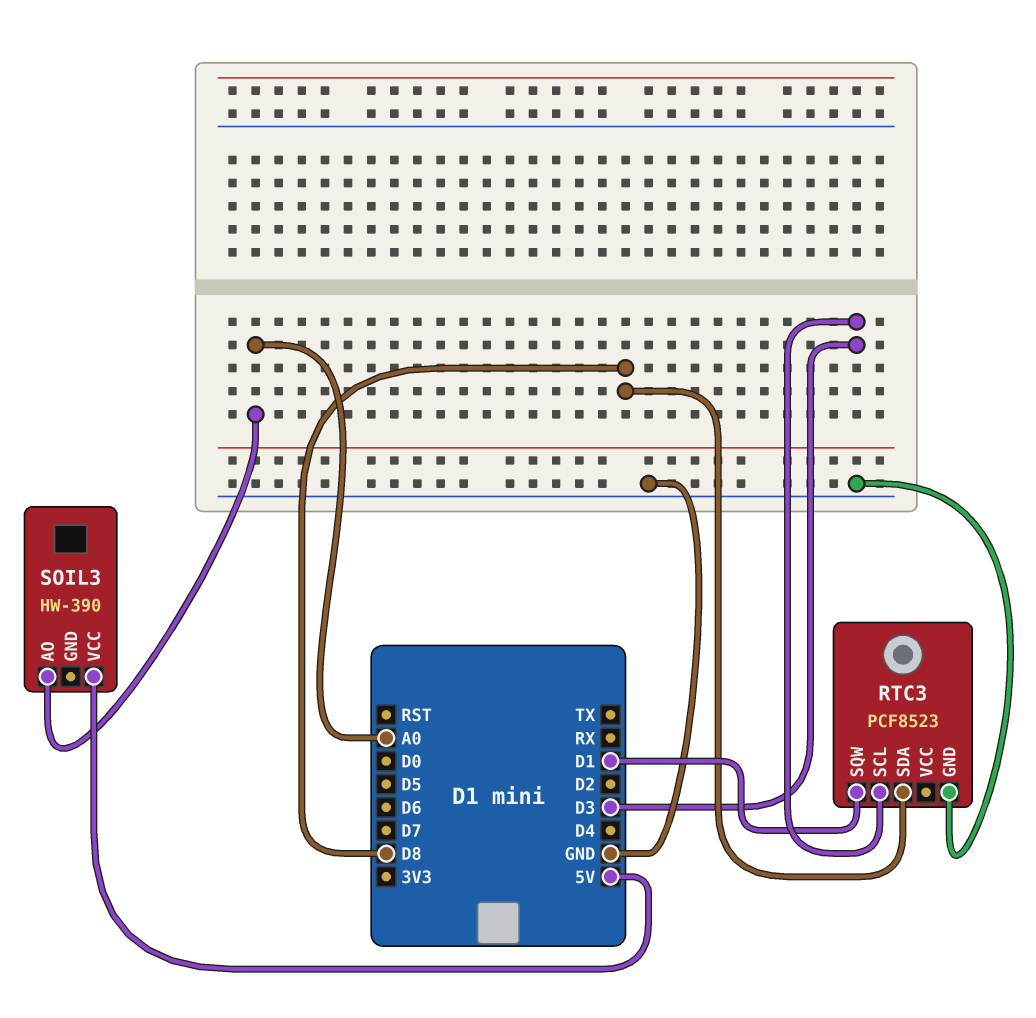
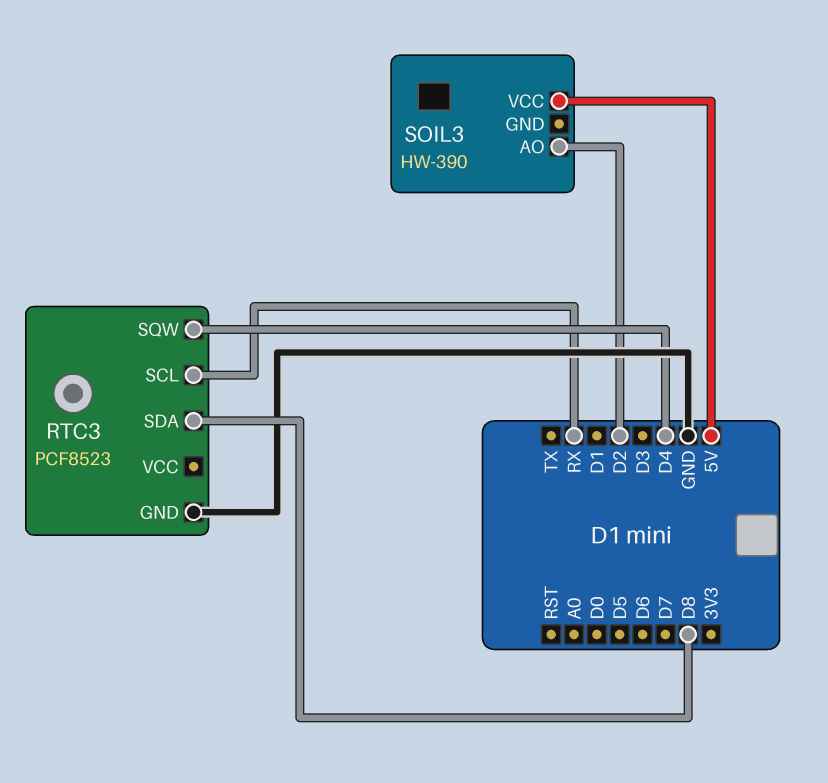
RTC3 pin SCL: D3 -> RX
RTC3 pin SQW: D1 -> D4
SOIL3 pin AO: A0 -> D2

